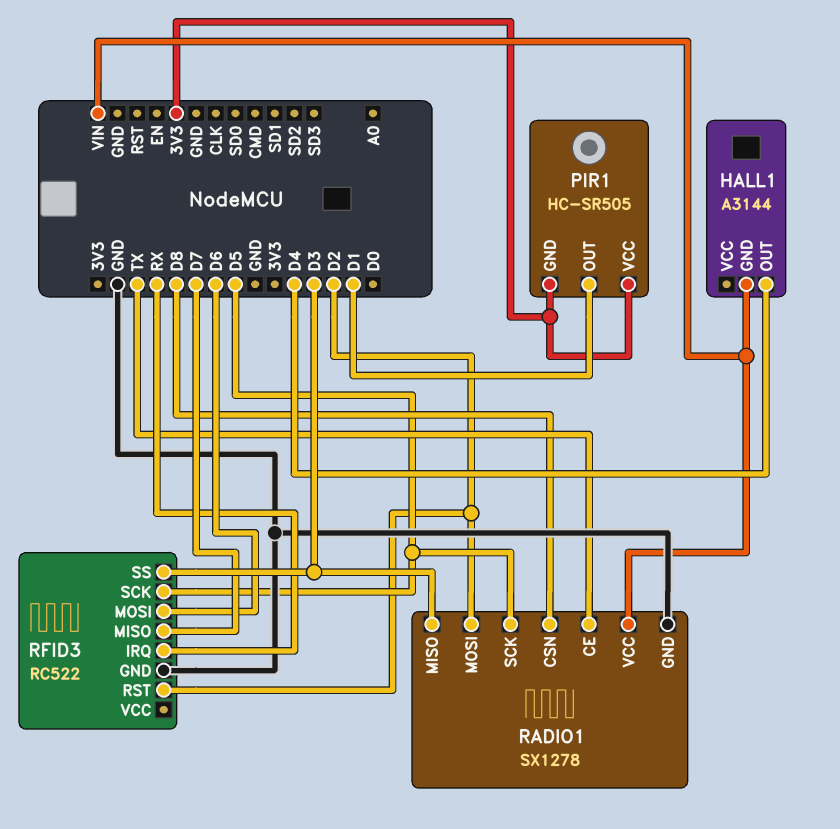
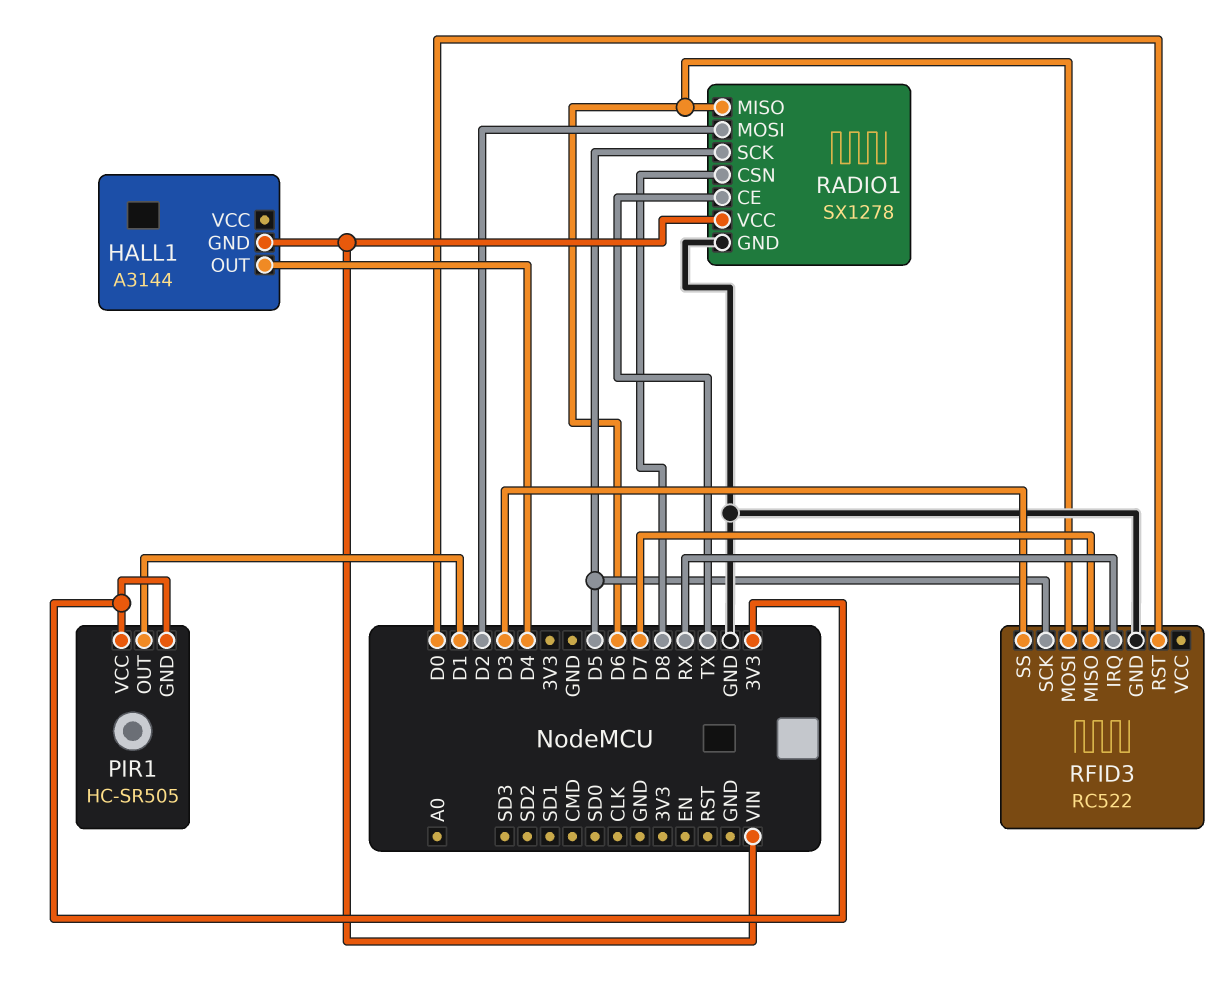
RADIO1 pin MISO: D3 -> D6
RFID3 pin RST: D2 -> D0

